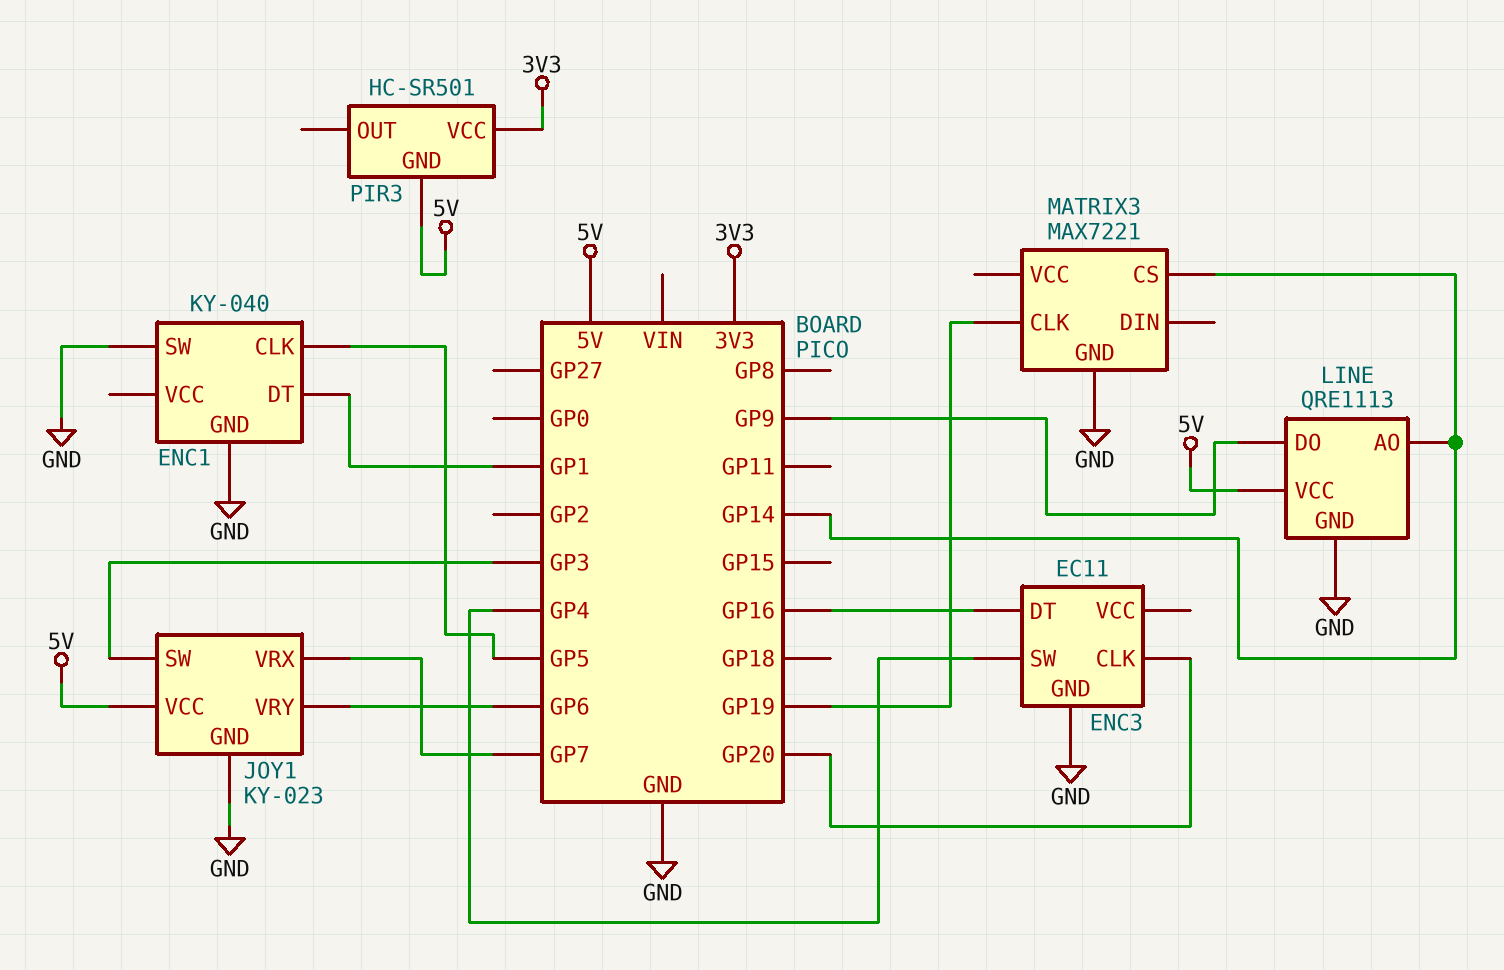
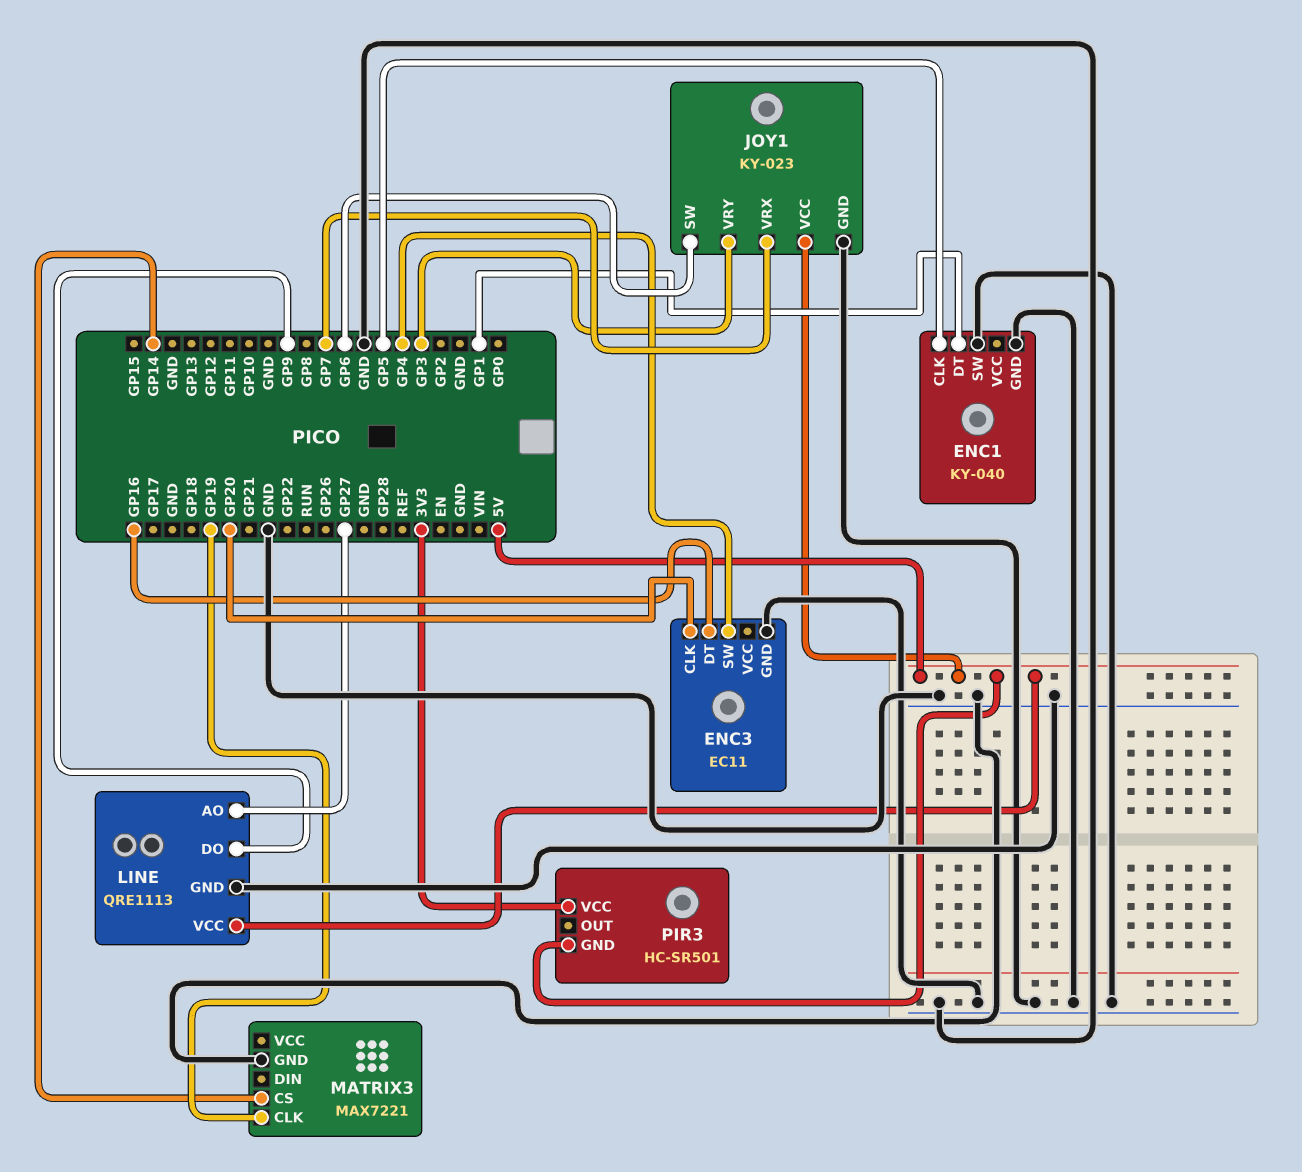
JOY1 pin SW: GP3 -> GP6
JOY1 pin VRY: GP6 -> GP3
LINE pin AO: GP14 -> GP27

